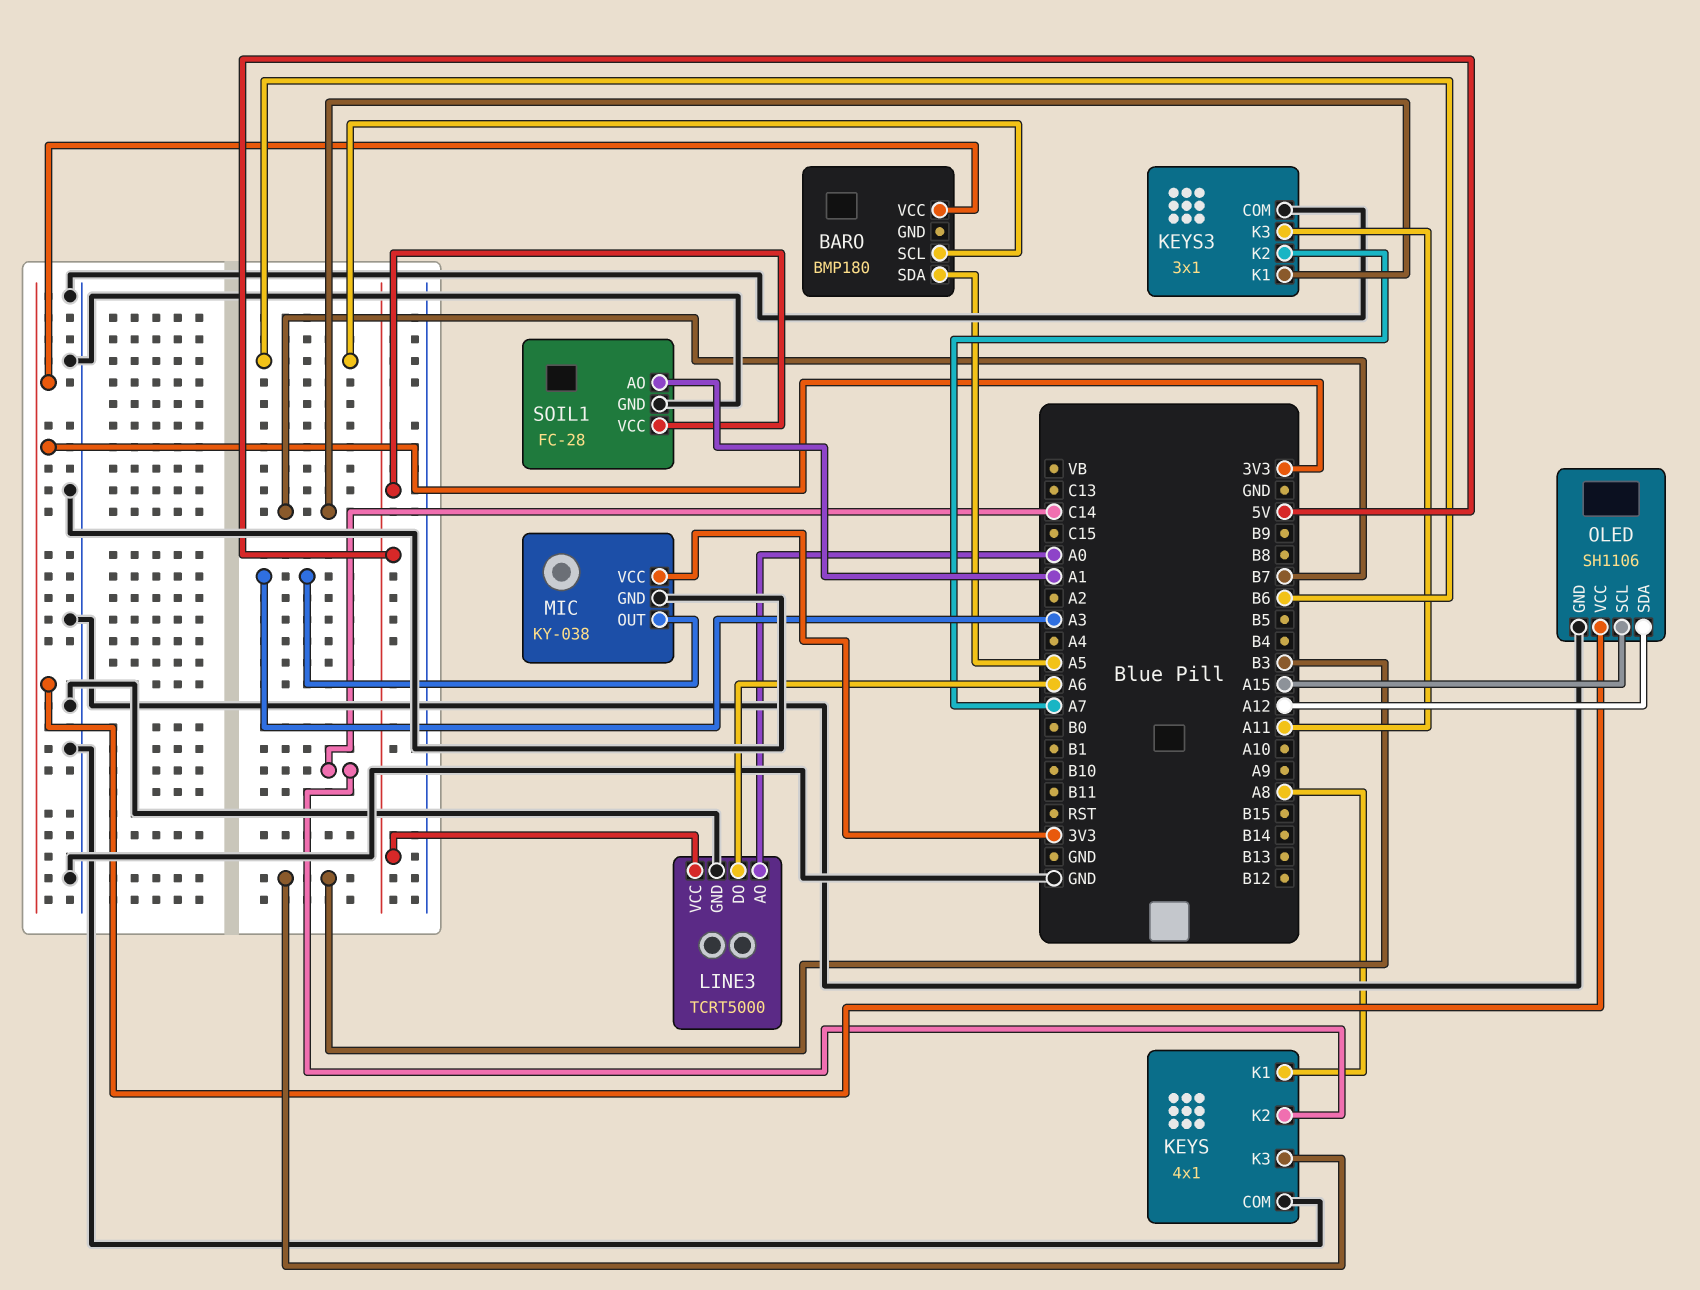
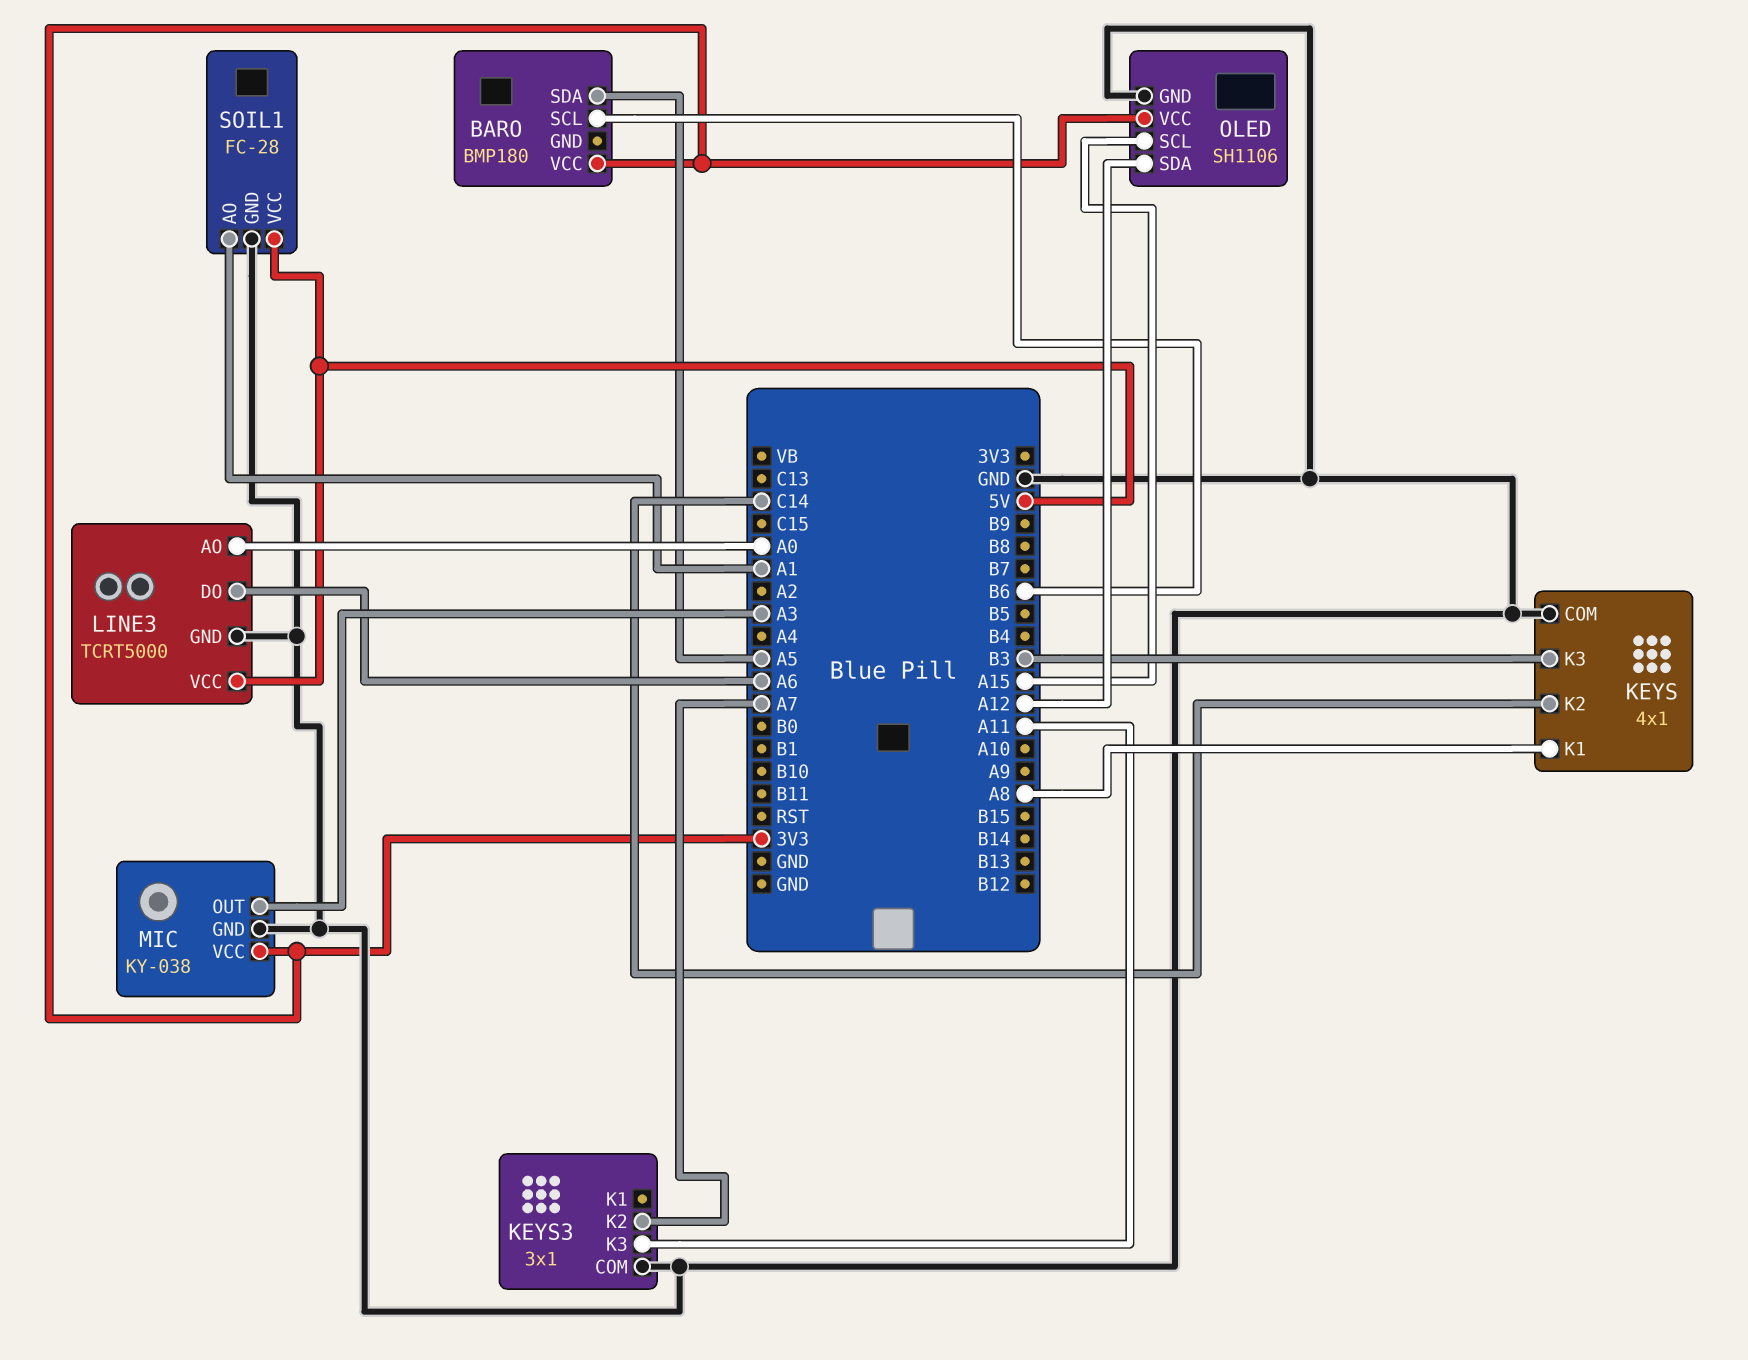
KEYS3 pin K1: B7 -> none

